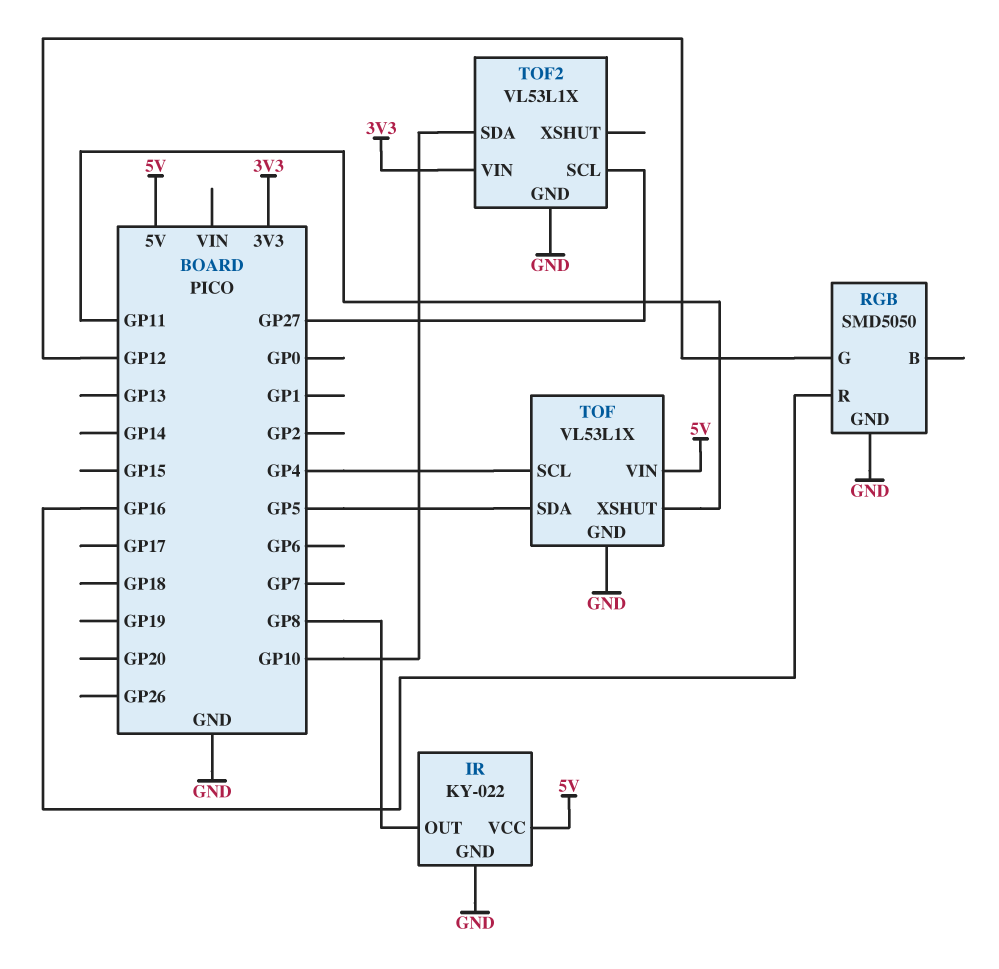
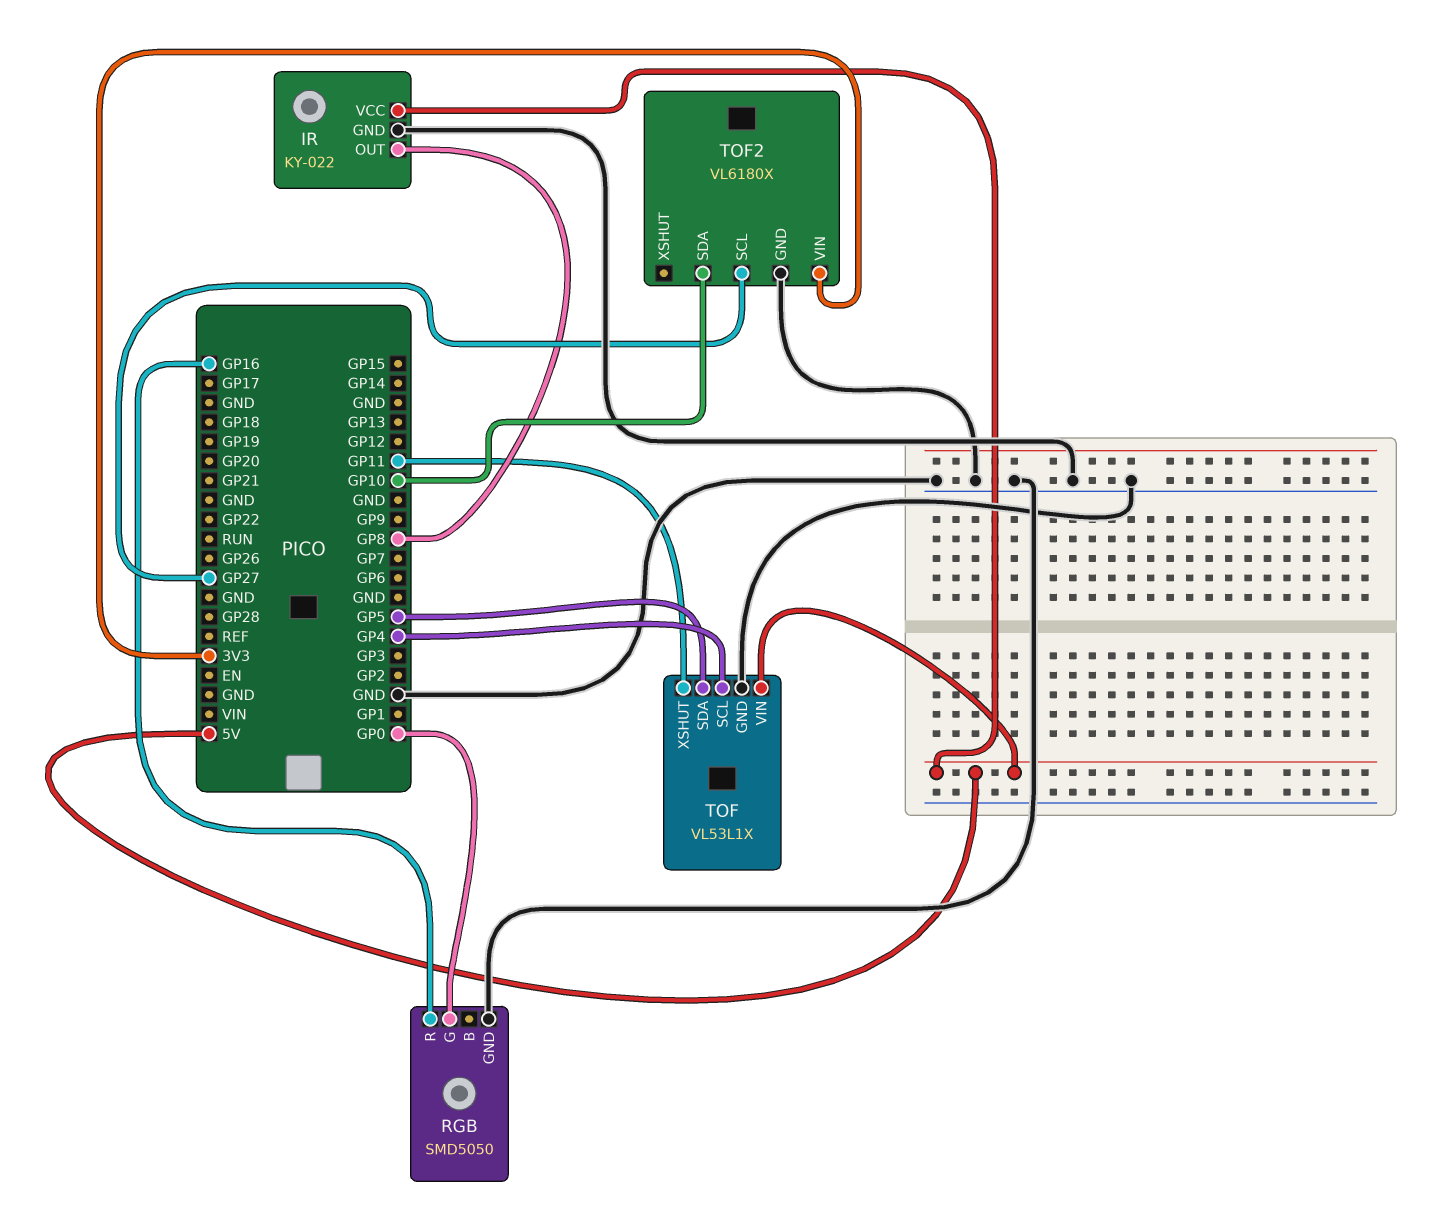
RGB pin G: GP12 -> GP0
TOF2: VL53L1X -> VL6180X

